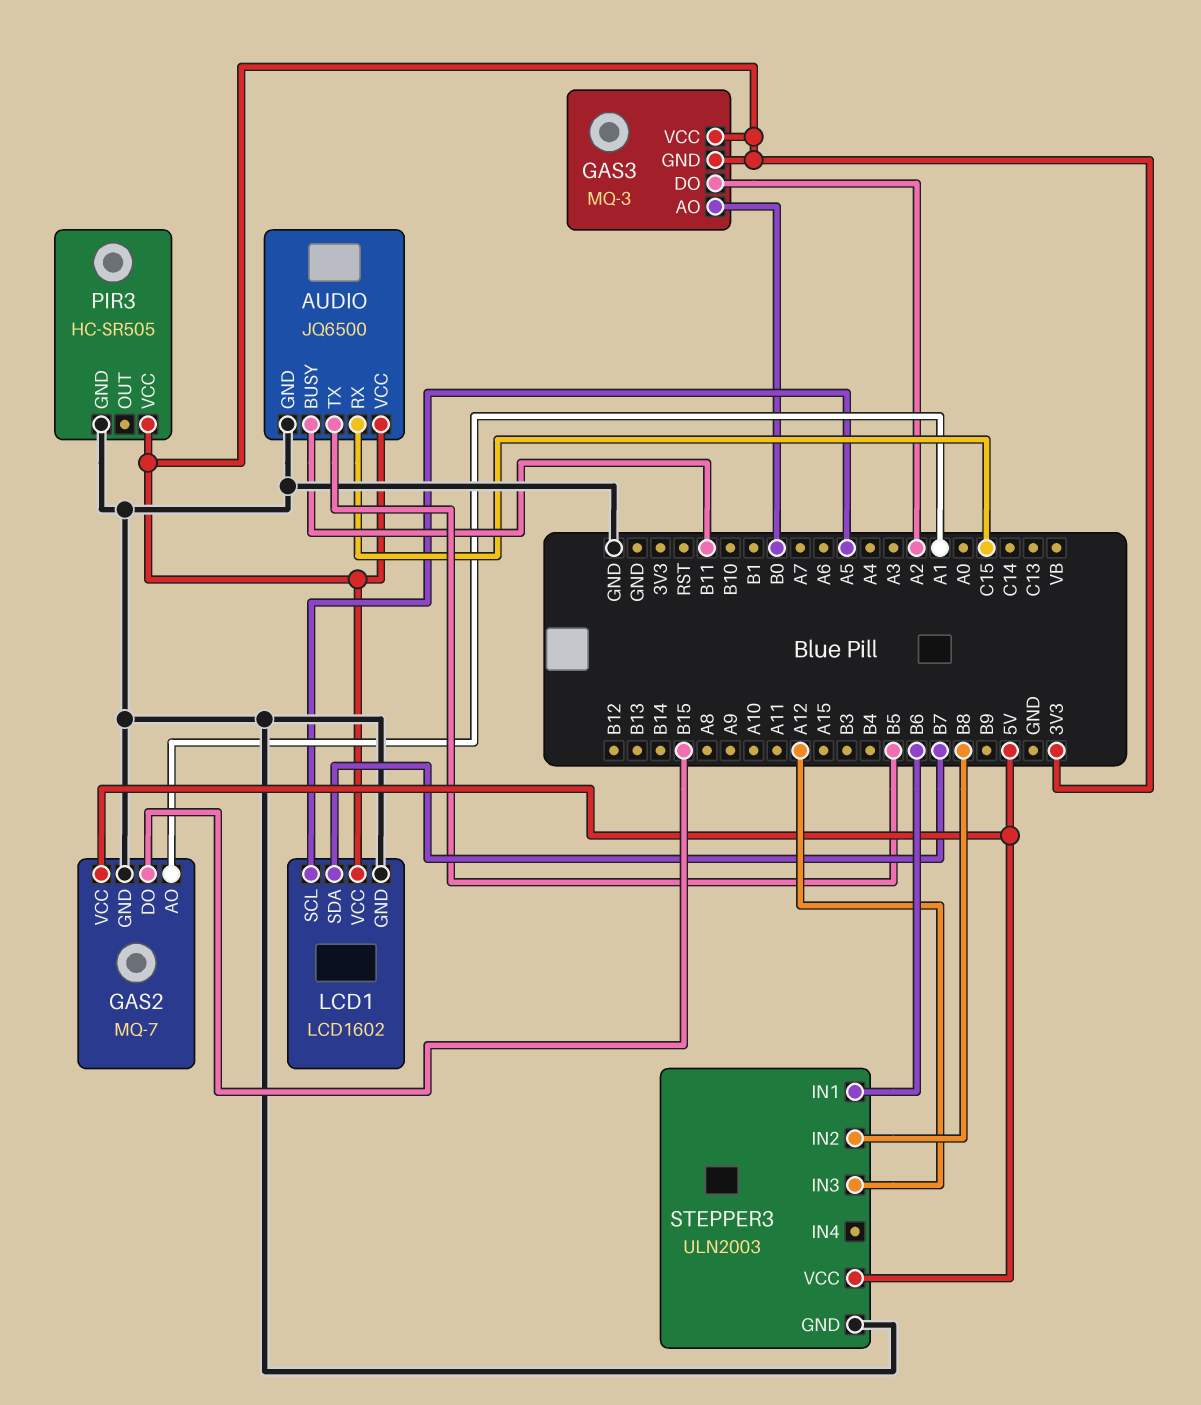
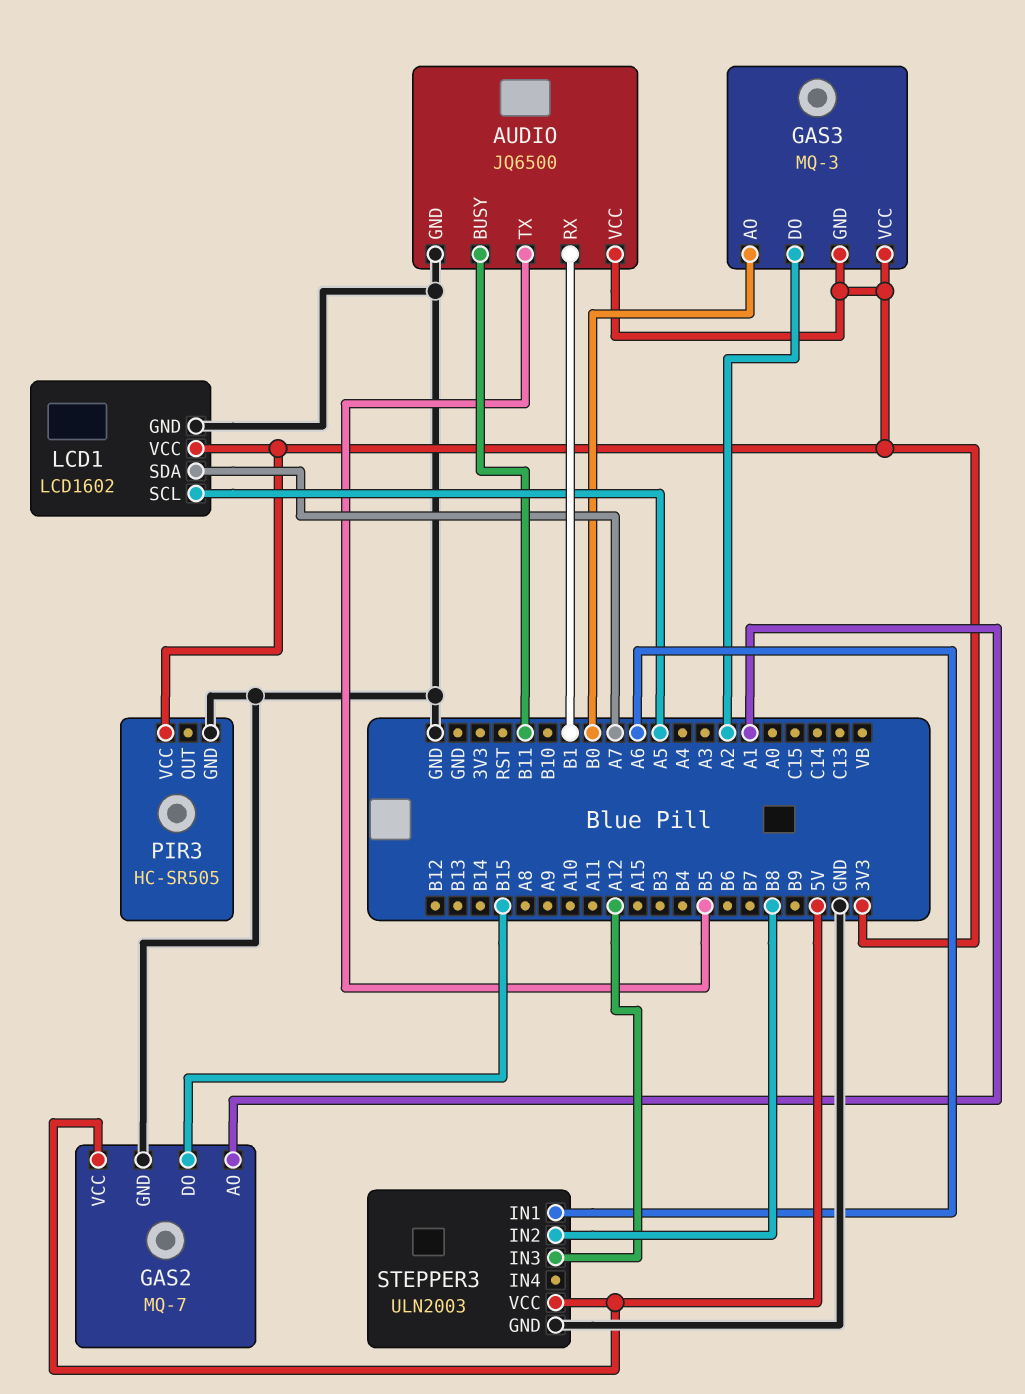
AUDIO pin RX: C15 -> B1
LCD1 pin SDA: B7 -> A7
STEPPER3 pin IN1: B6 -> A6

